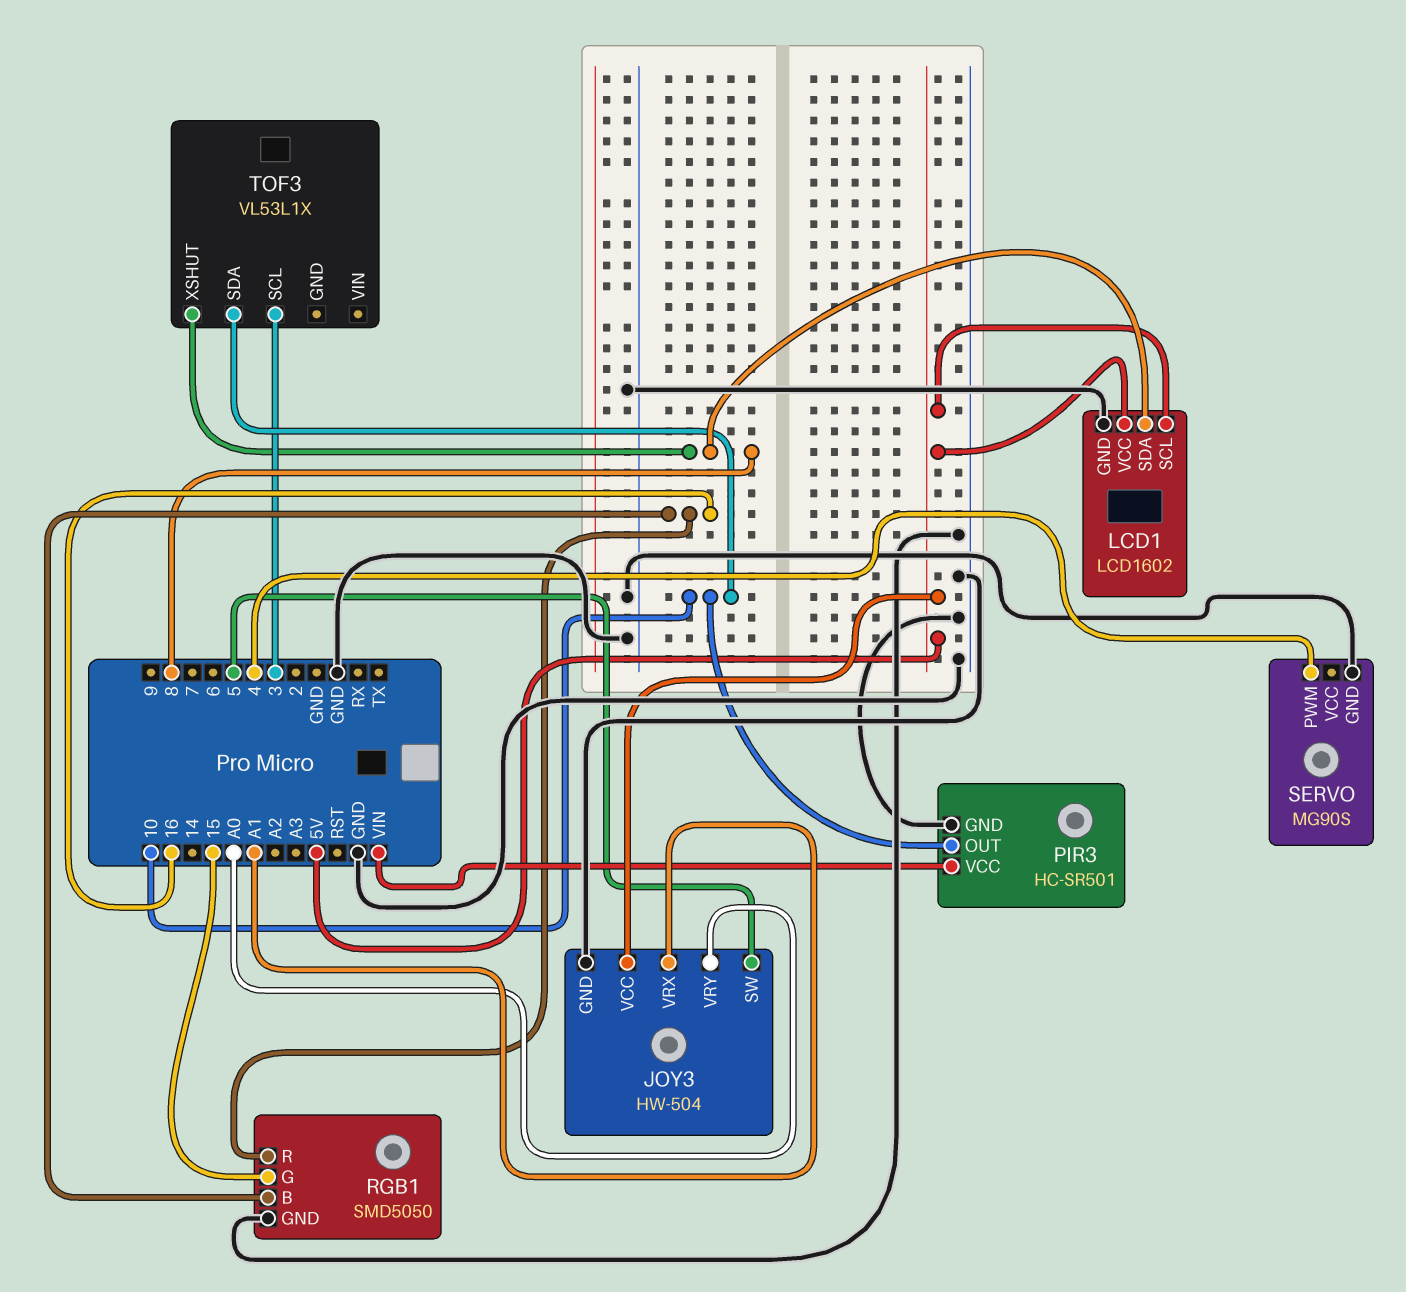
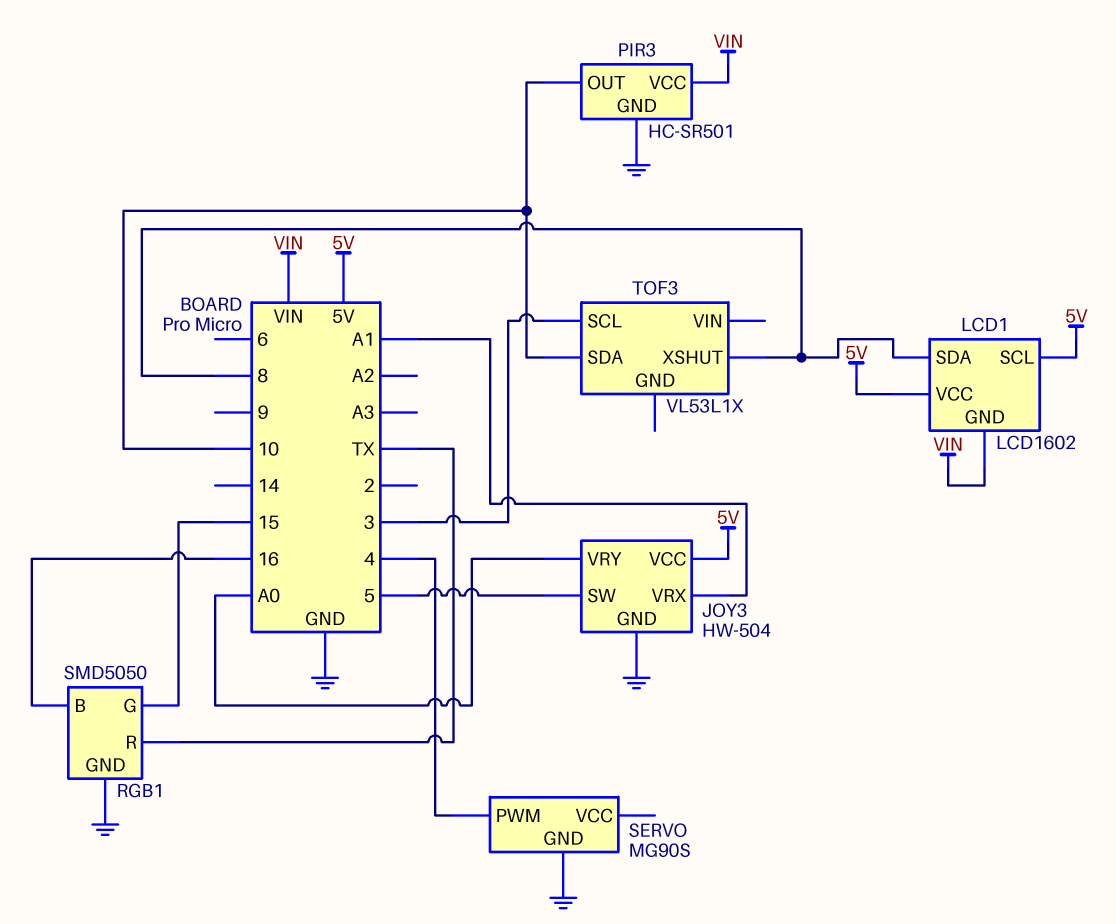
LCD1 pin GND: GND -> VIN
RGB1 pin R: 16 -> TX

